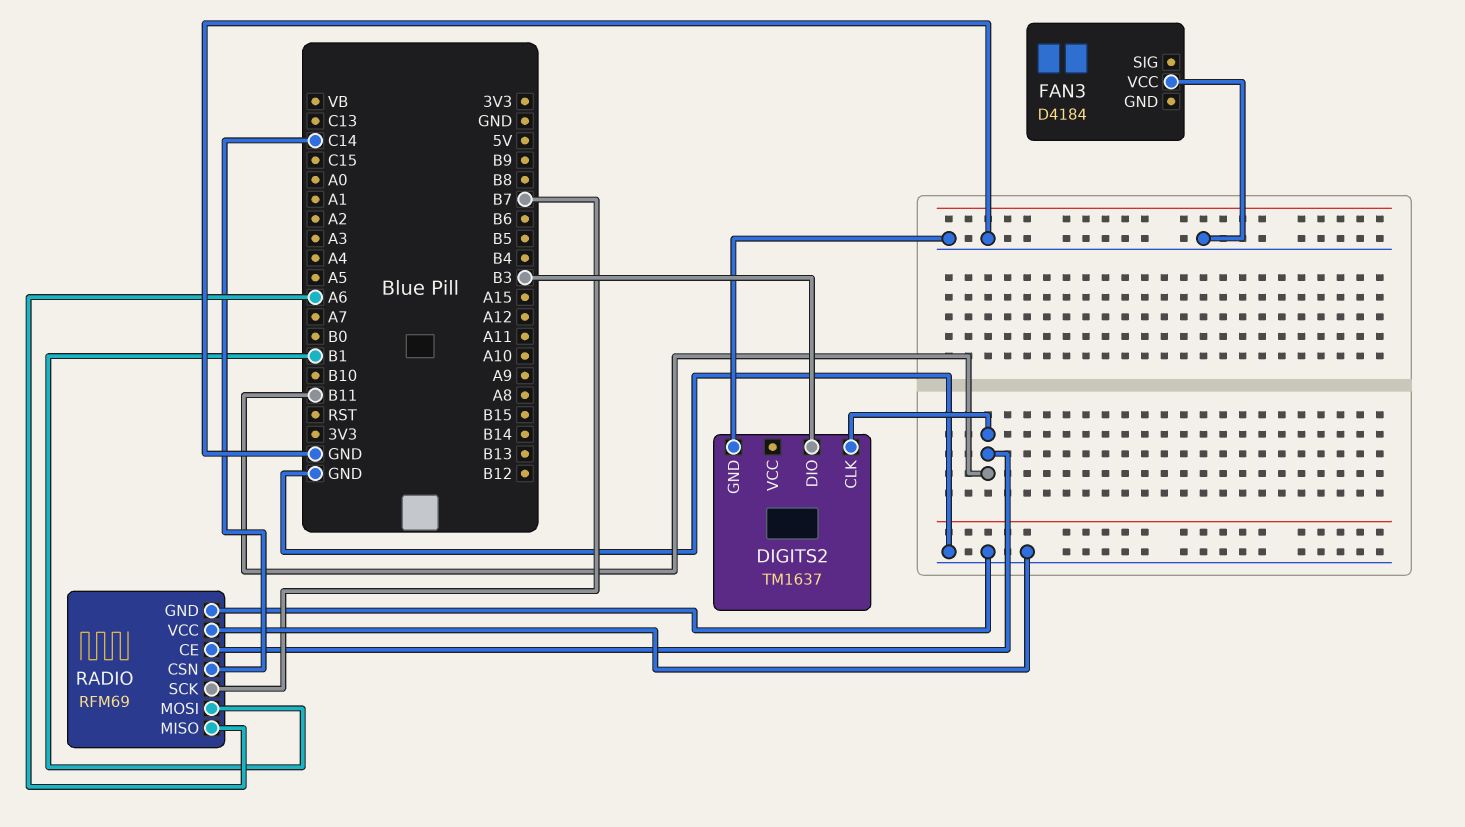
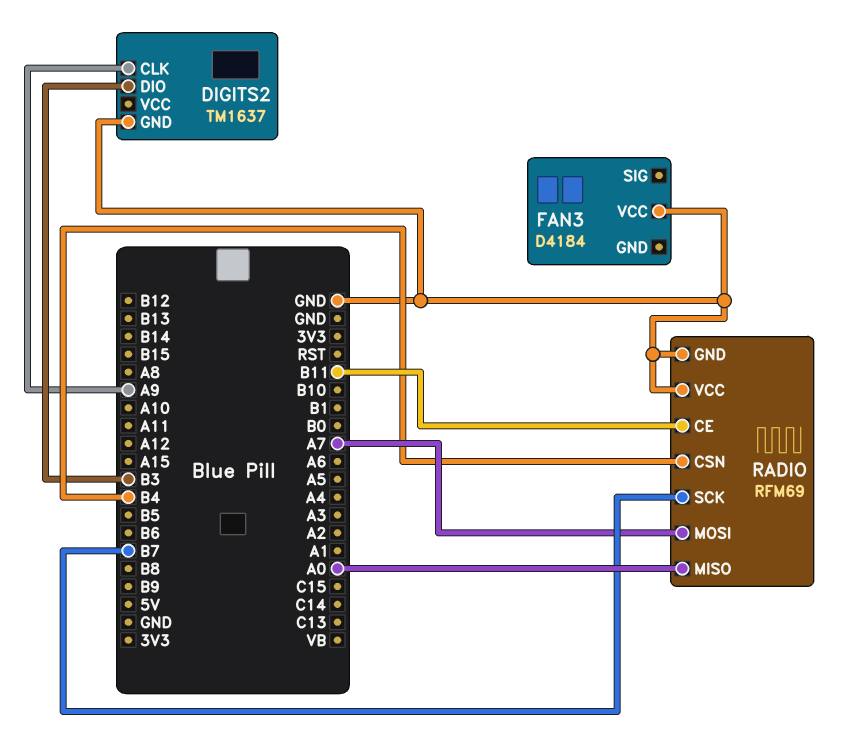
DIGITS2 pin CLK: B11 -> A9
RADIO pin CSN: C14 -> B4
RADIO pin MISO: A6 -> A0
RADIO pin MOSI: B1 -> A7

